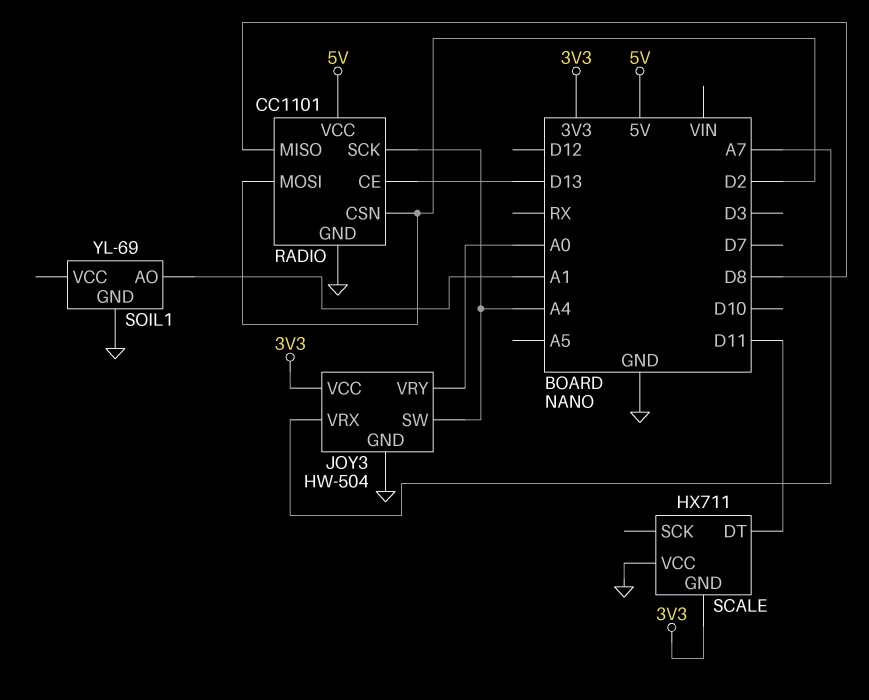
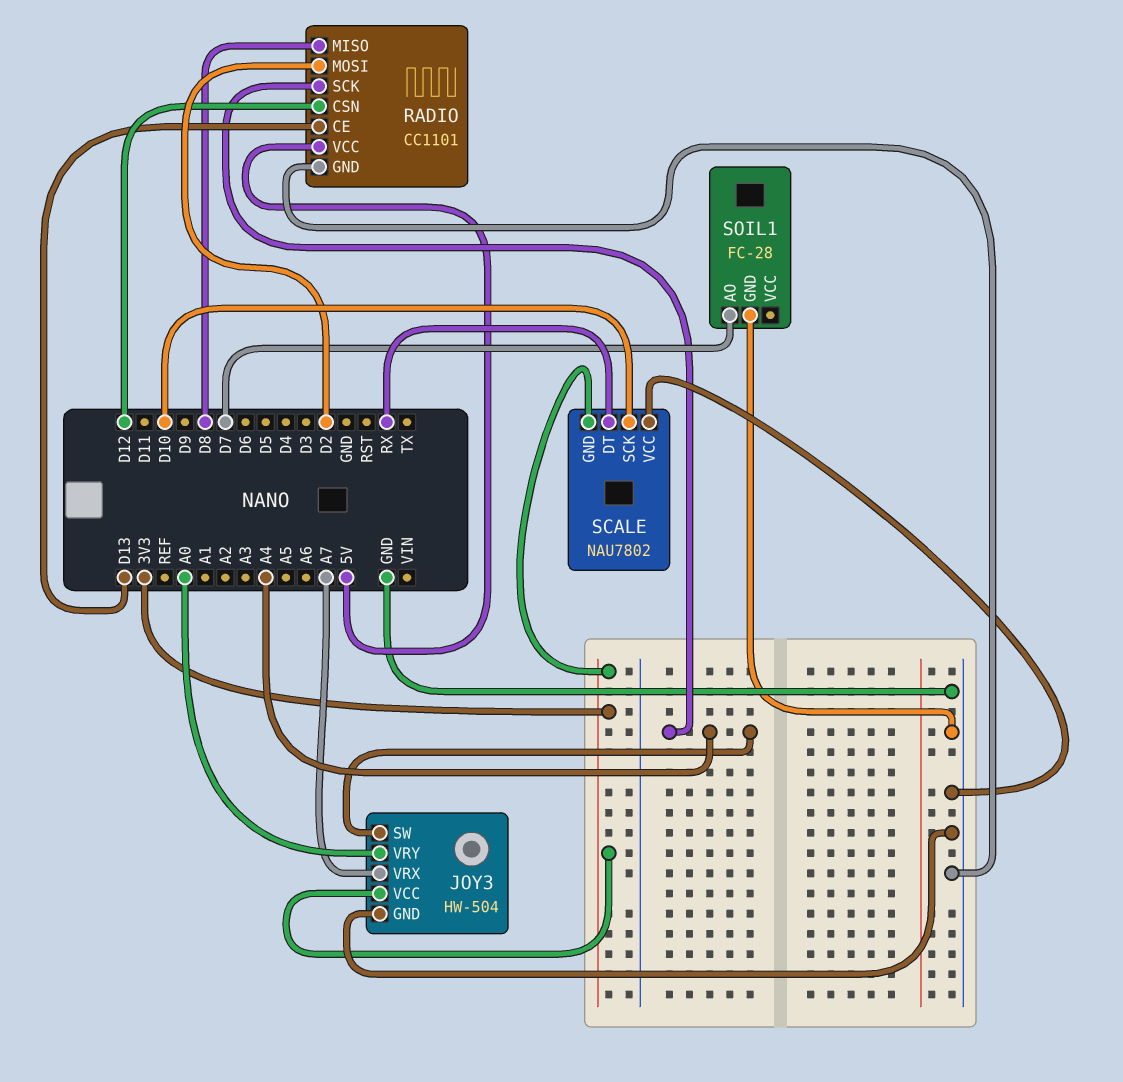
RADIO pin CSN: D2 -> D12
SCALE: HX711 -> NAU7802
SCALE pin DT: D11 -> RX
SCALE pin SCK: none -> D10
SOIL1: YL-69 -> FC-28
SOIL1 pin AO: A1 -> D7

